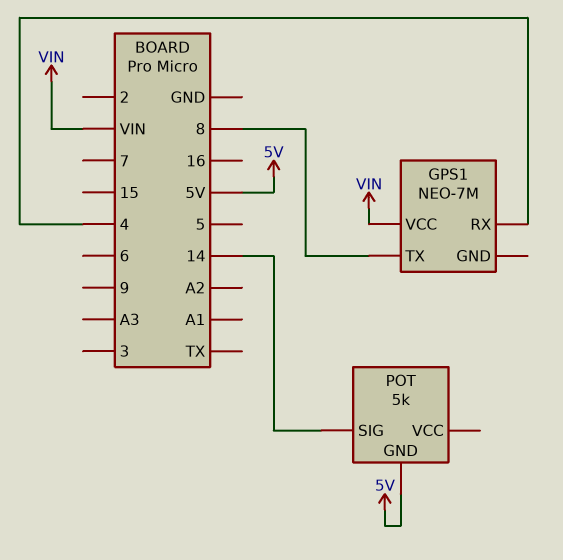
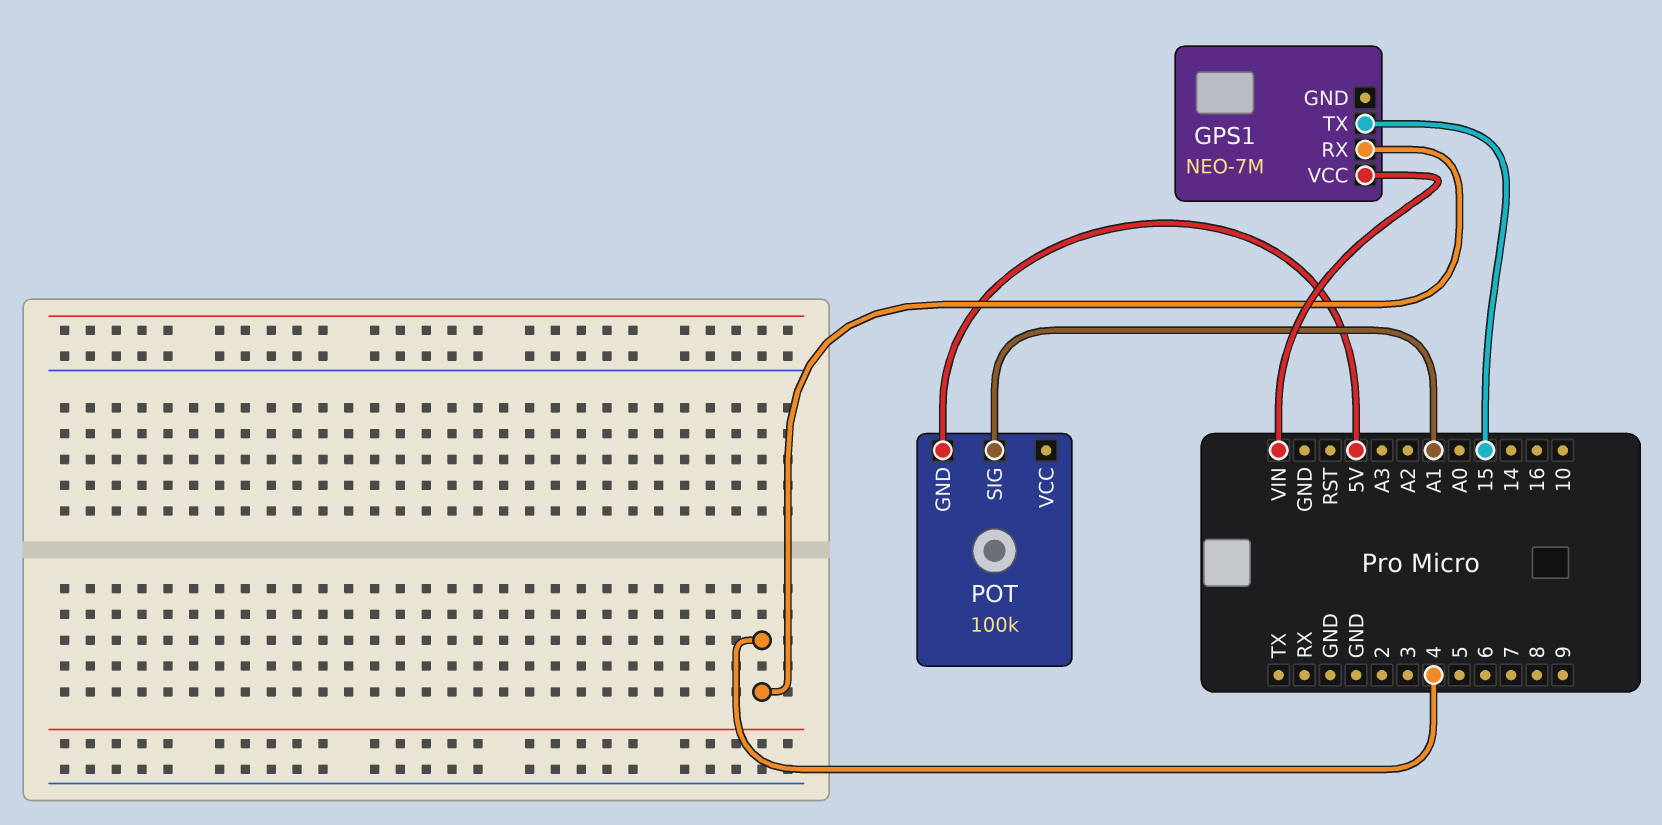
GPS1 pin TX: 8 -> 15
POT: 5k -> 100k
POT pin SIG: 14 -> A1

